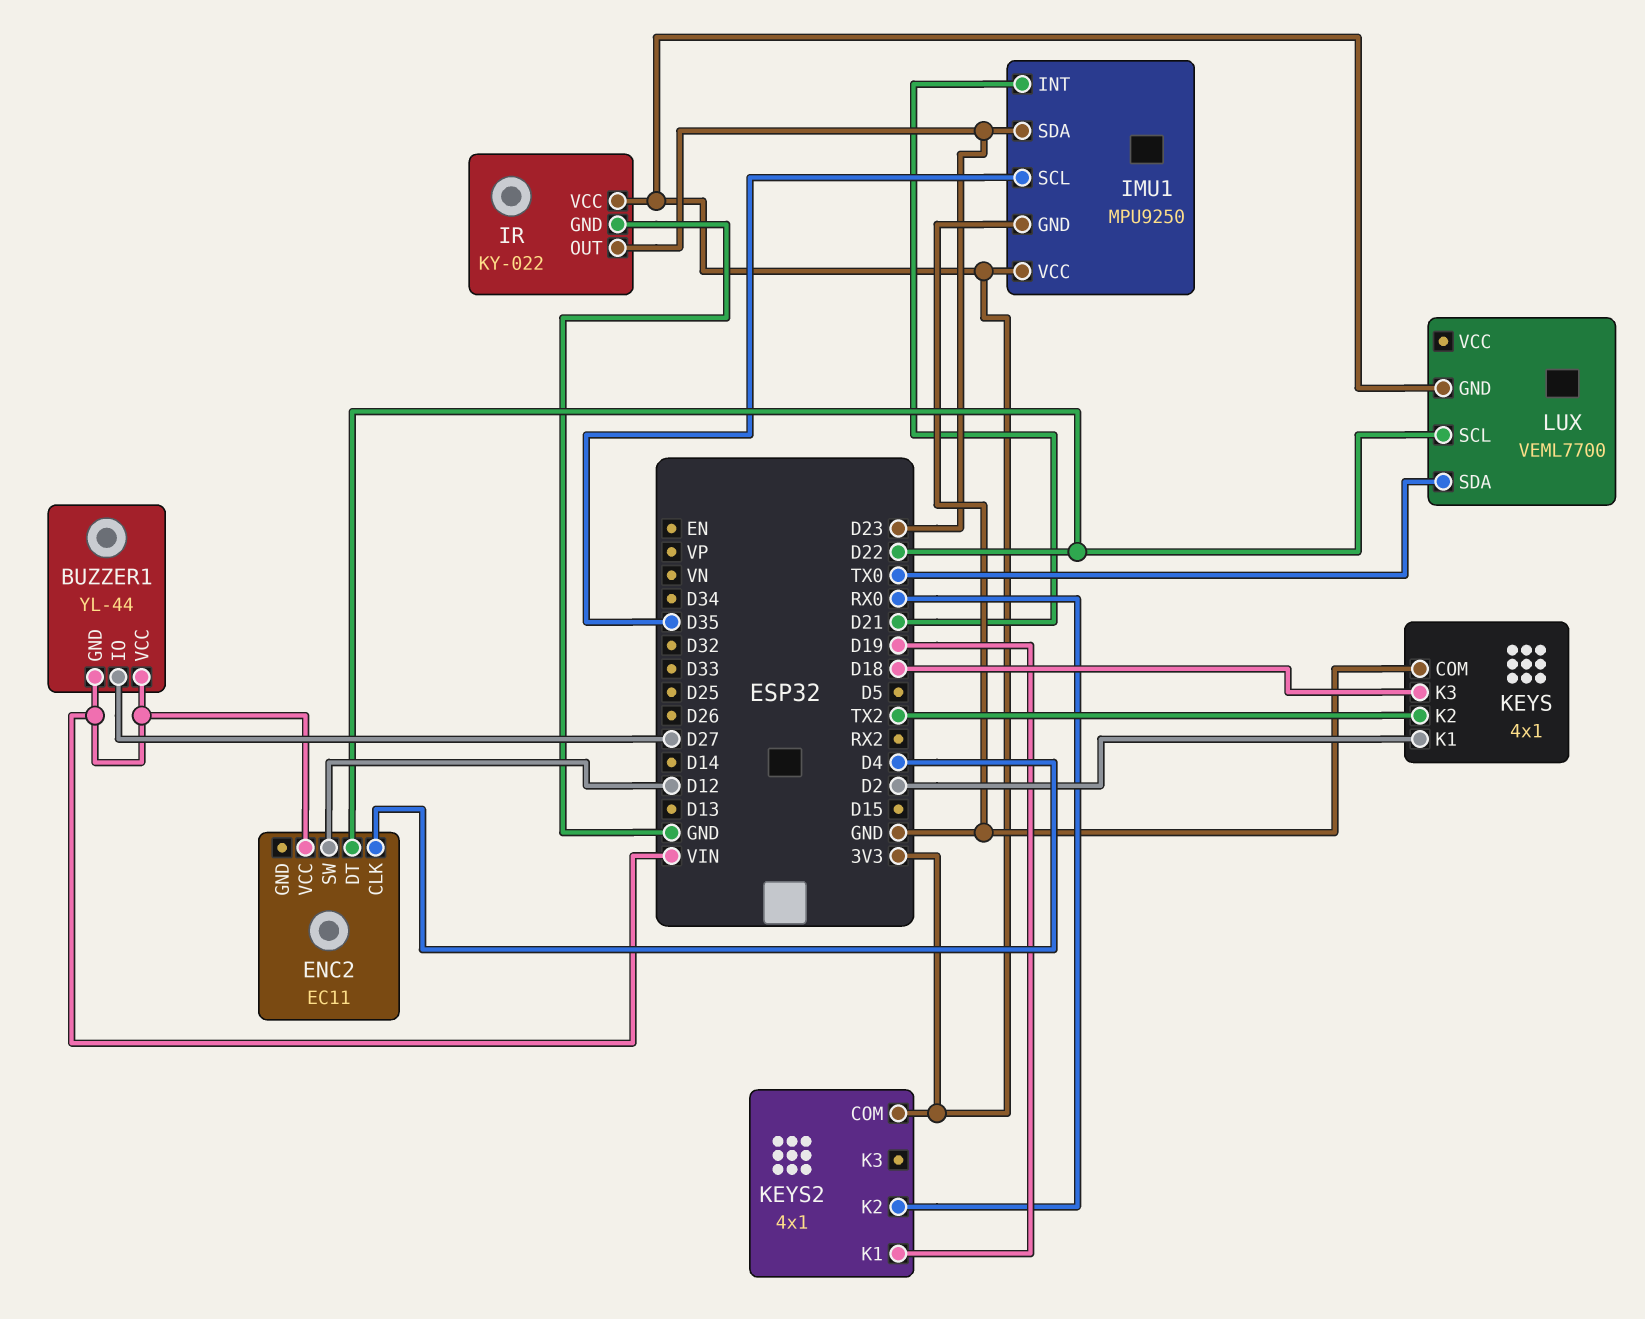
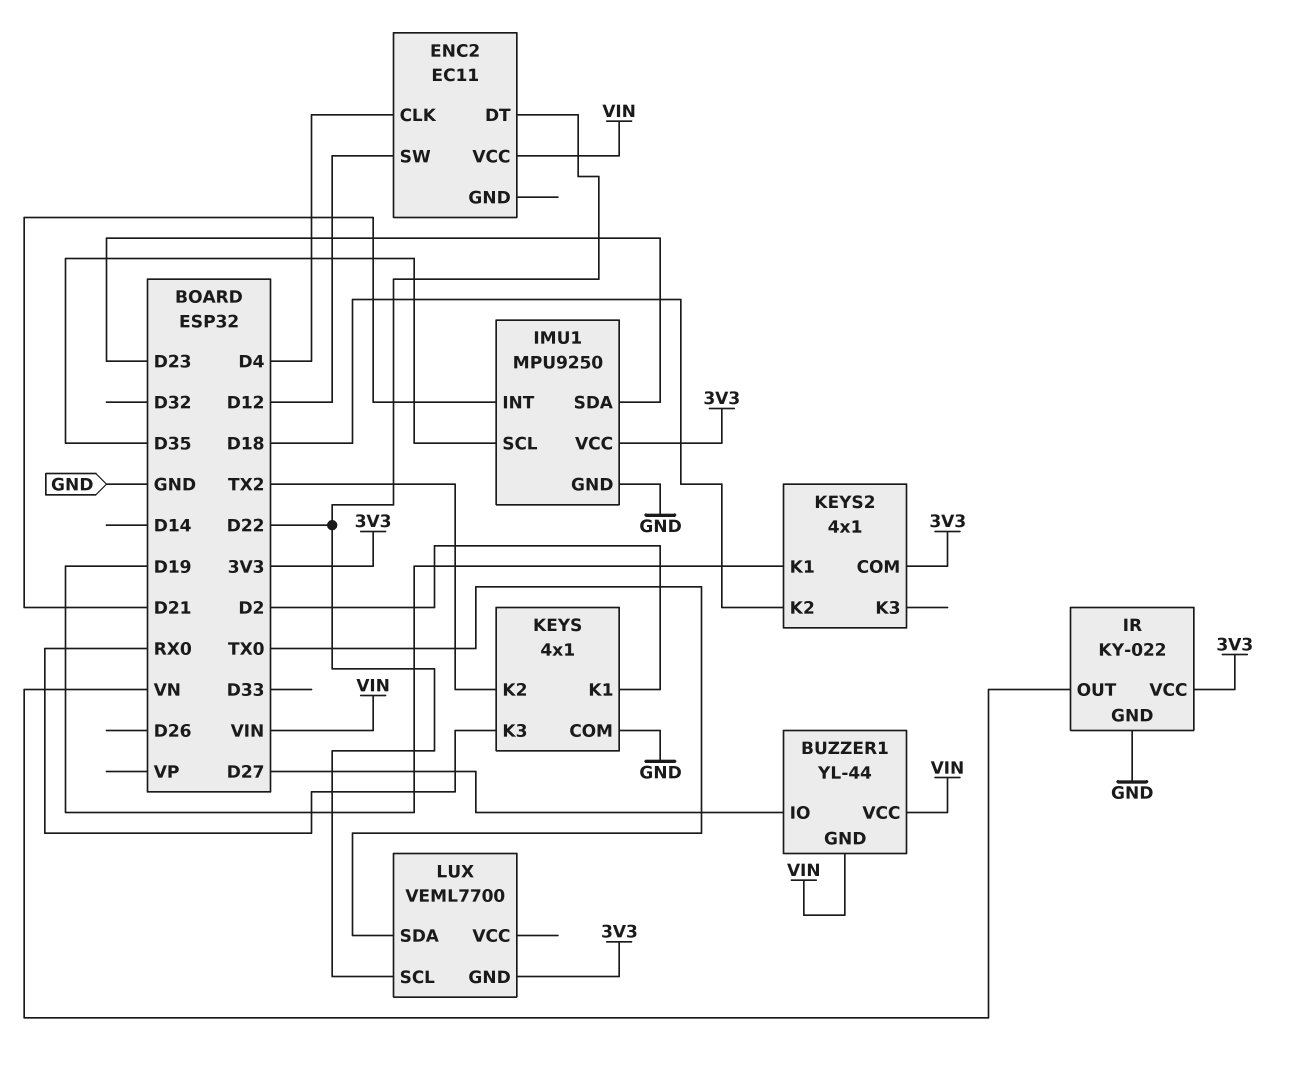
IR pin OUT: D23 -> VN
KEYS pin K3: D18 -> RX0
KEYS2 pin K2: RX0 -> D18

